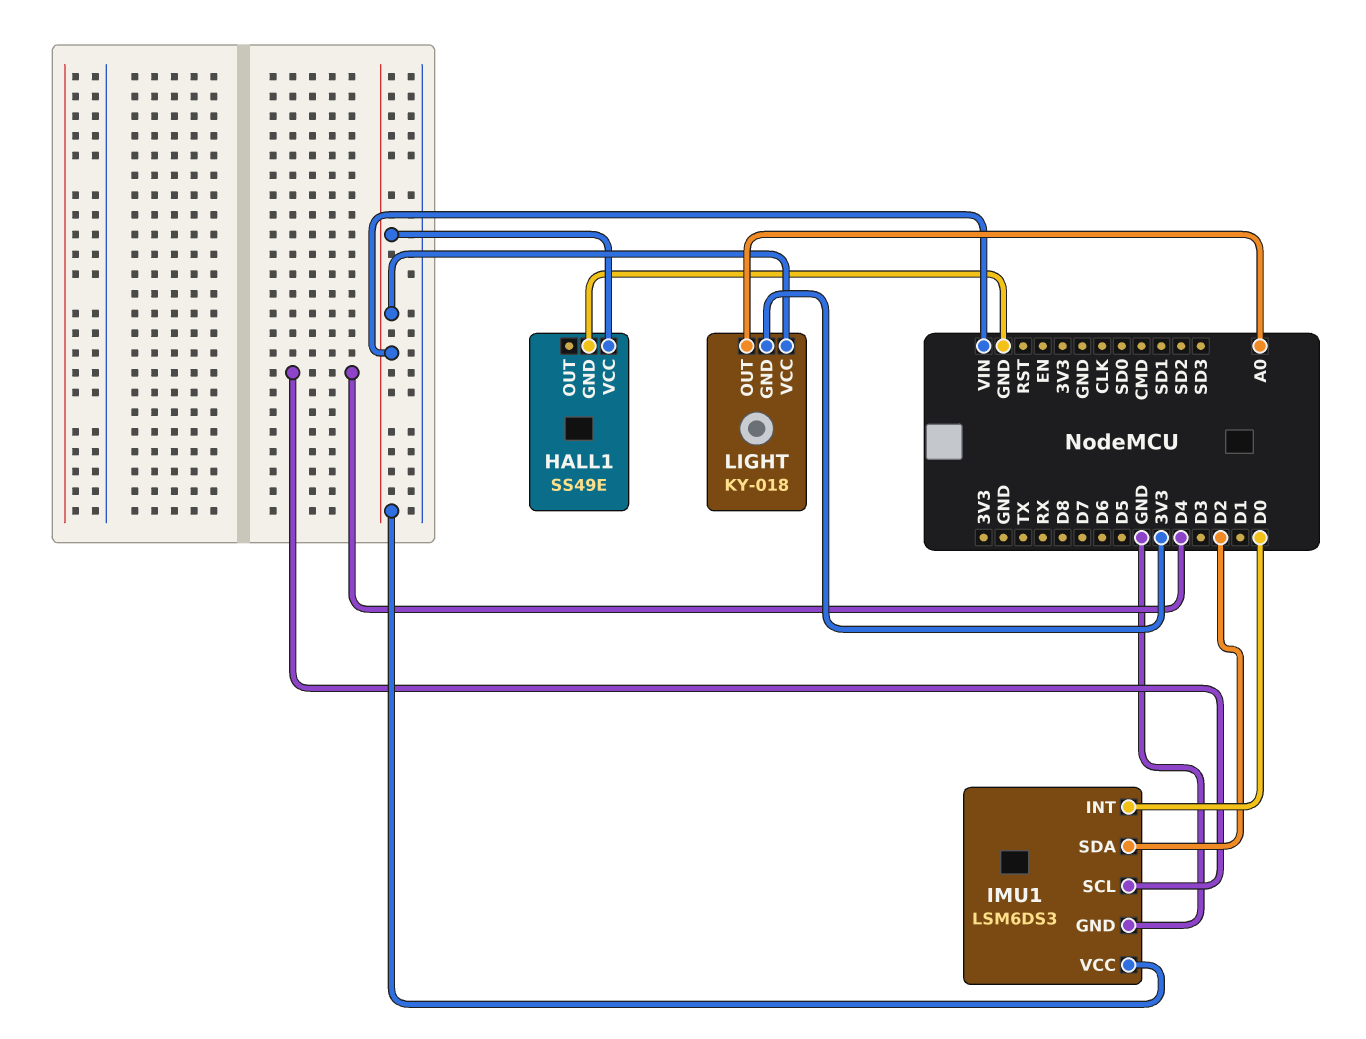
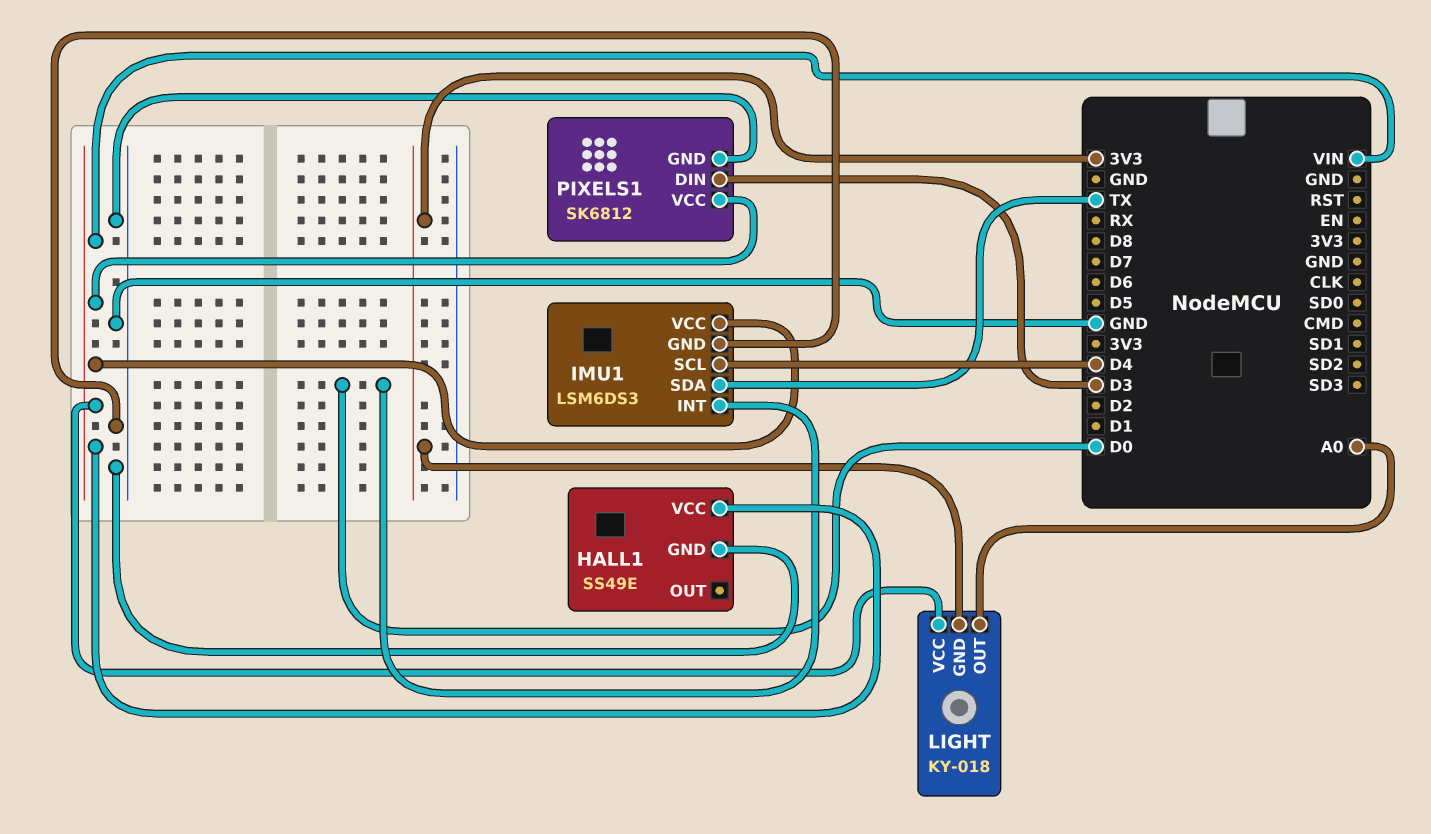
IMU1 pin SDA: D2 -> TX
PIXELS1: none -> SK6812
PIXELS1 pin DIN: none -> D3
PIXELS1 pin GND: none -> GND
PIXELS1 pin VCC: none -> VIN

